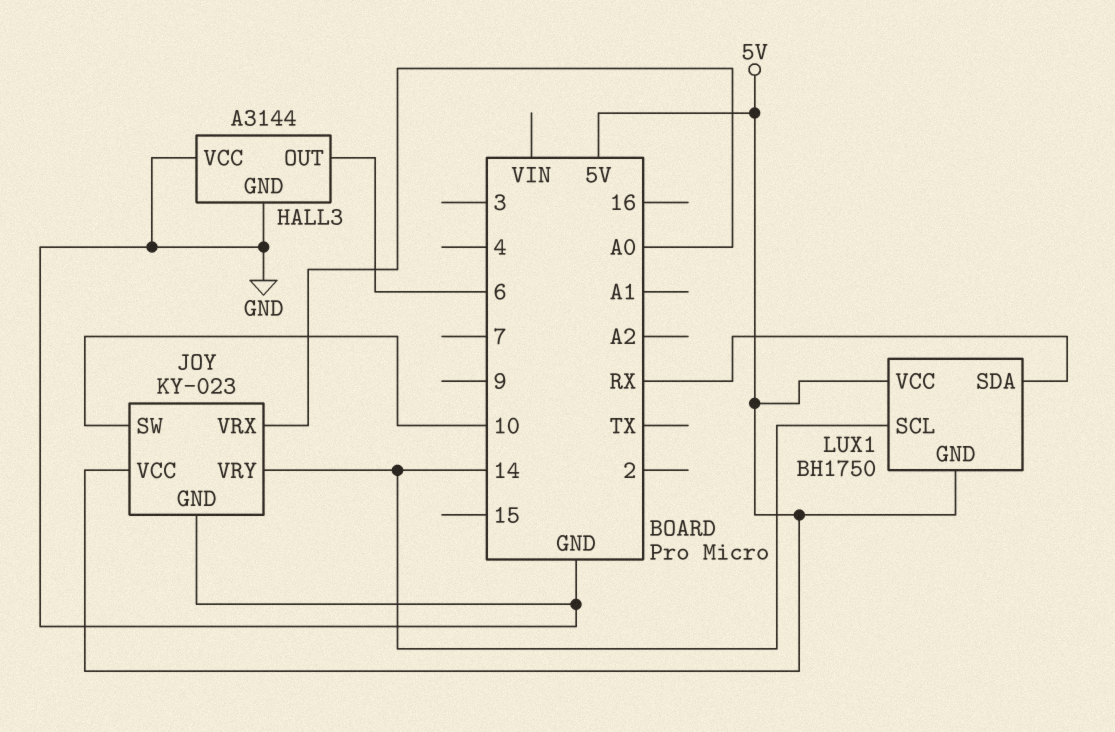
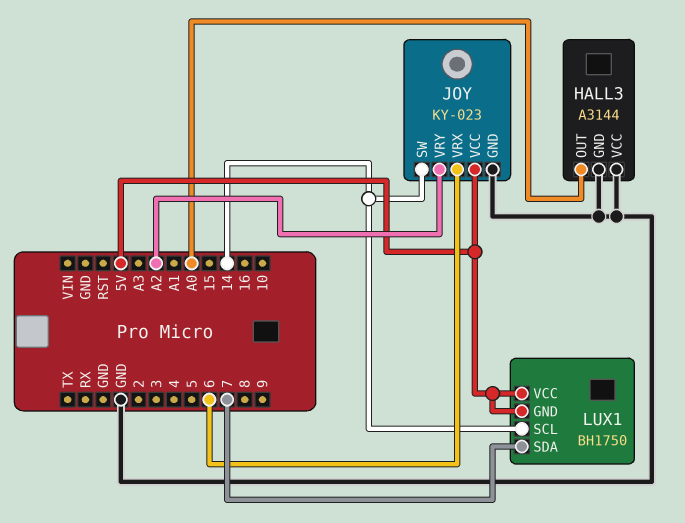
HALL3 pin OUT: 6 -> A0
JOY pin SW: 10 -> 14
JOY pin VRX: A0 -> 6
JOY pin VRY: 14 -> A2
LUX1 pin SDA: RX -> 7

